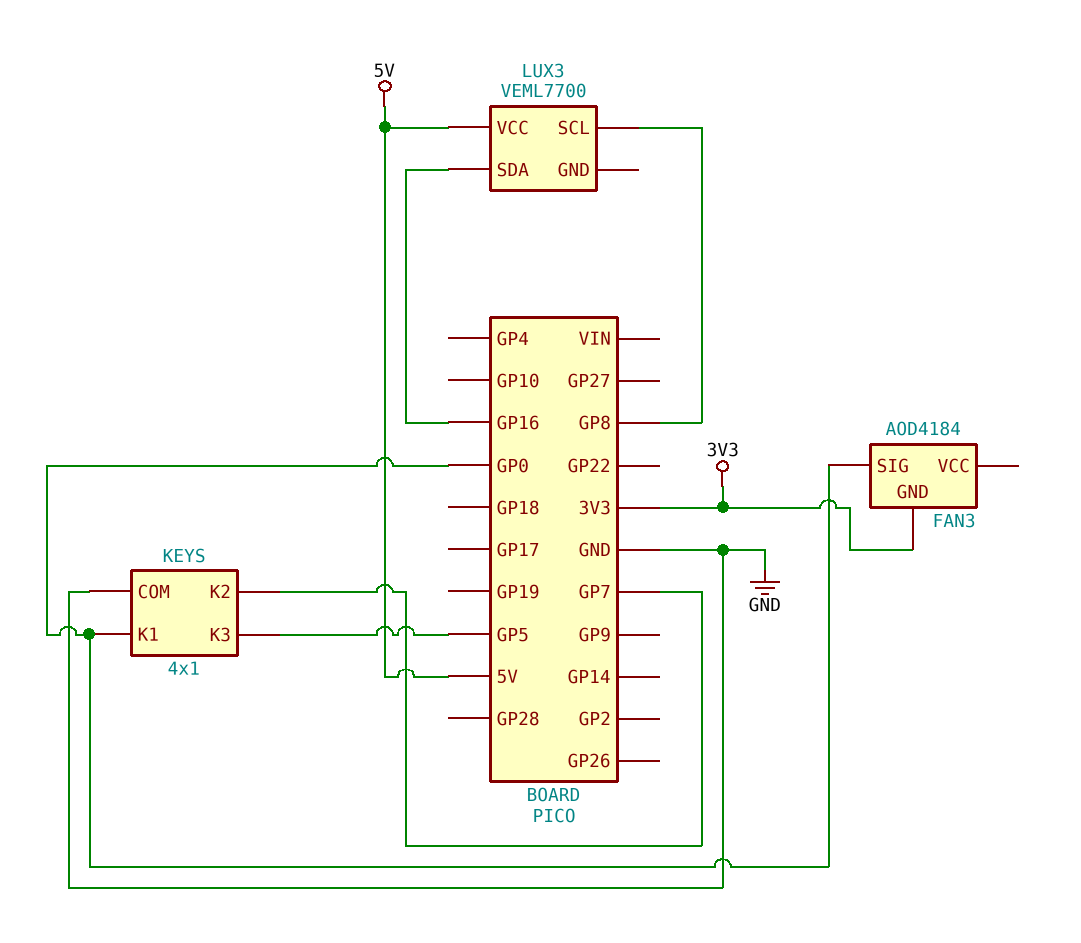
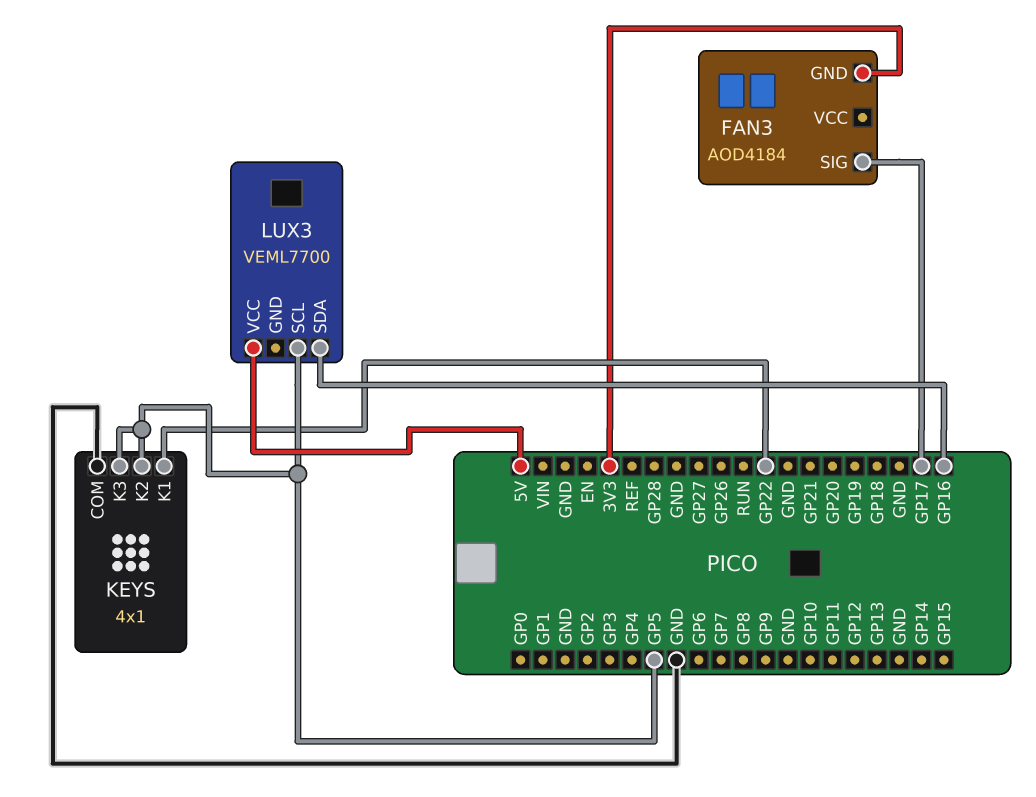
FAN3 pin SIG: GP0 -> GP17
KEYS pin K1: GP0 -> GP22
KEYS pin K2: GP7 -> GP5
LUX3 pin SCL: GP8 -> GP5

